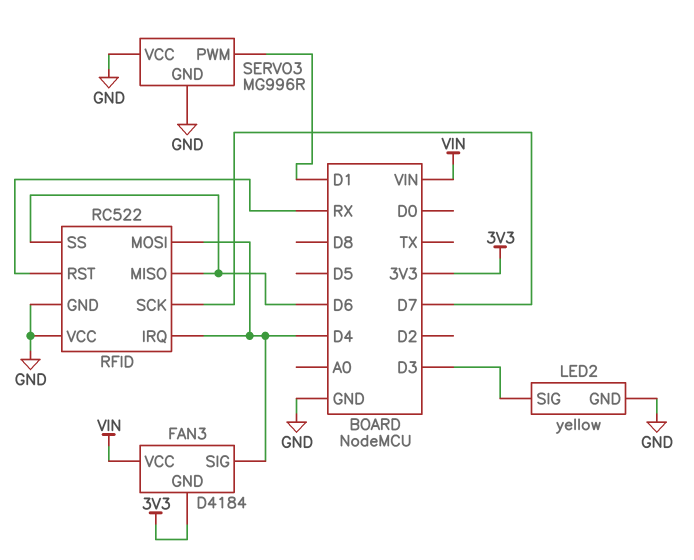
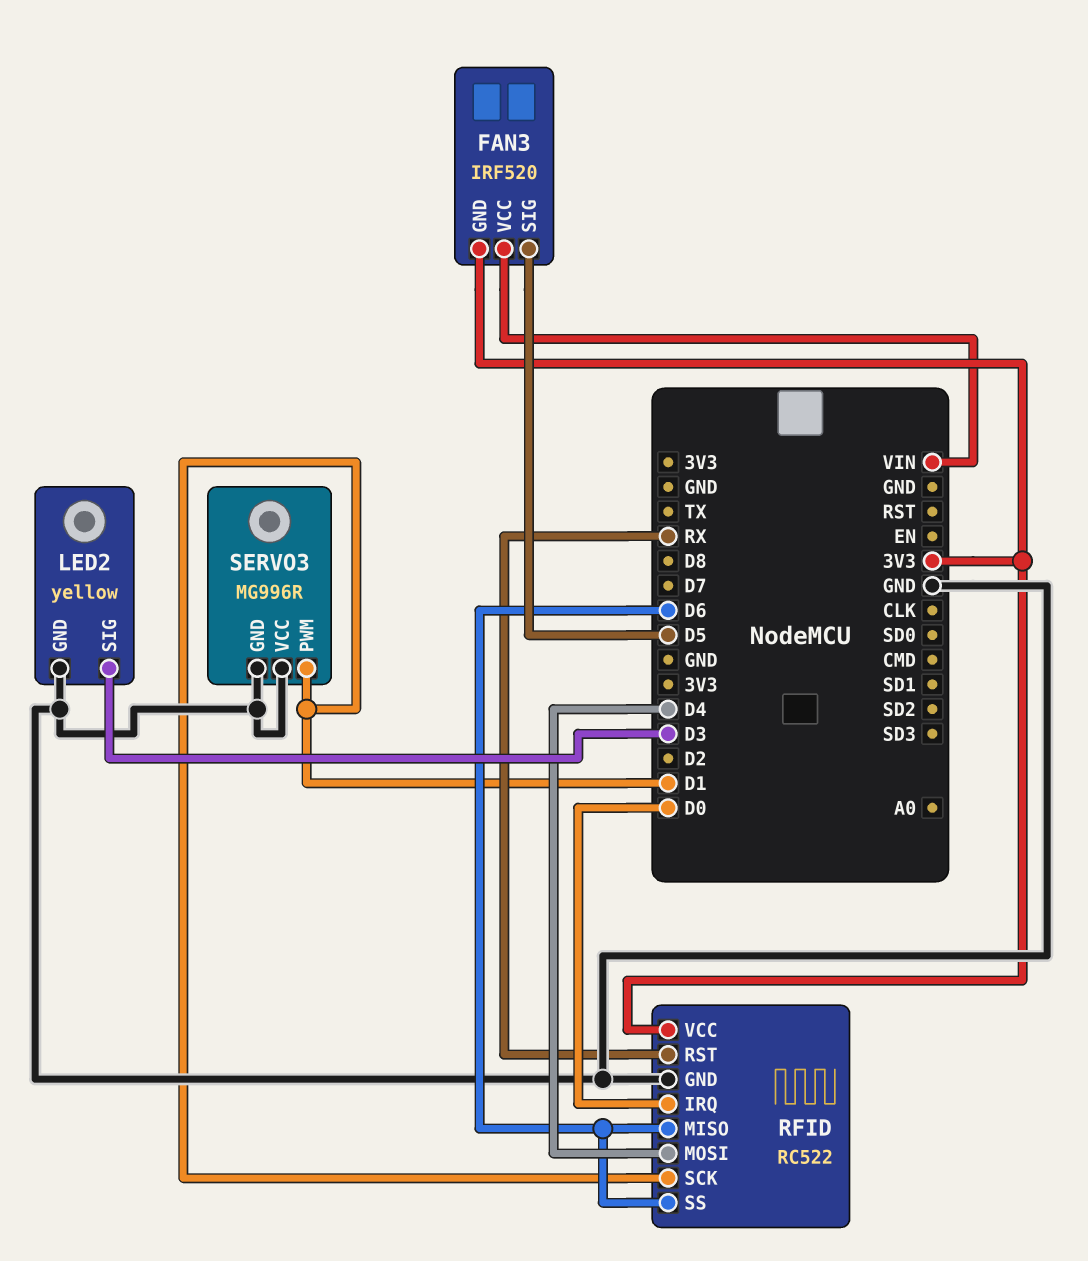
FAN3: D4184 -> IRF520
FAN3 pin SIG: D4 -> D5
RFID pin IRQ: D4 -> D0
RFID pin SCK: D7 -> D1
RFID pin VCC: GND -> 3V3

